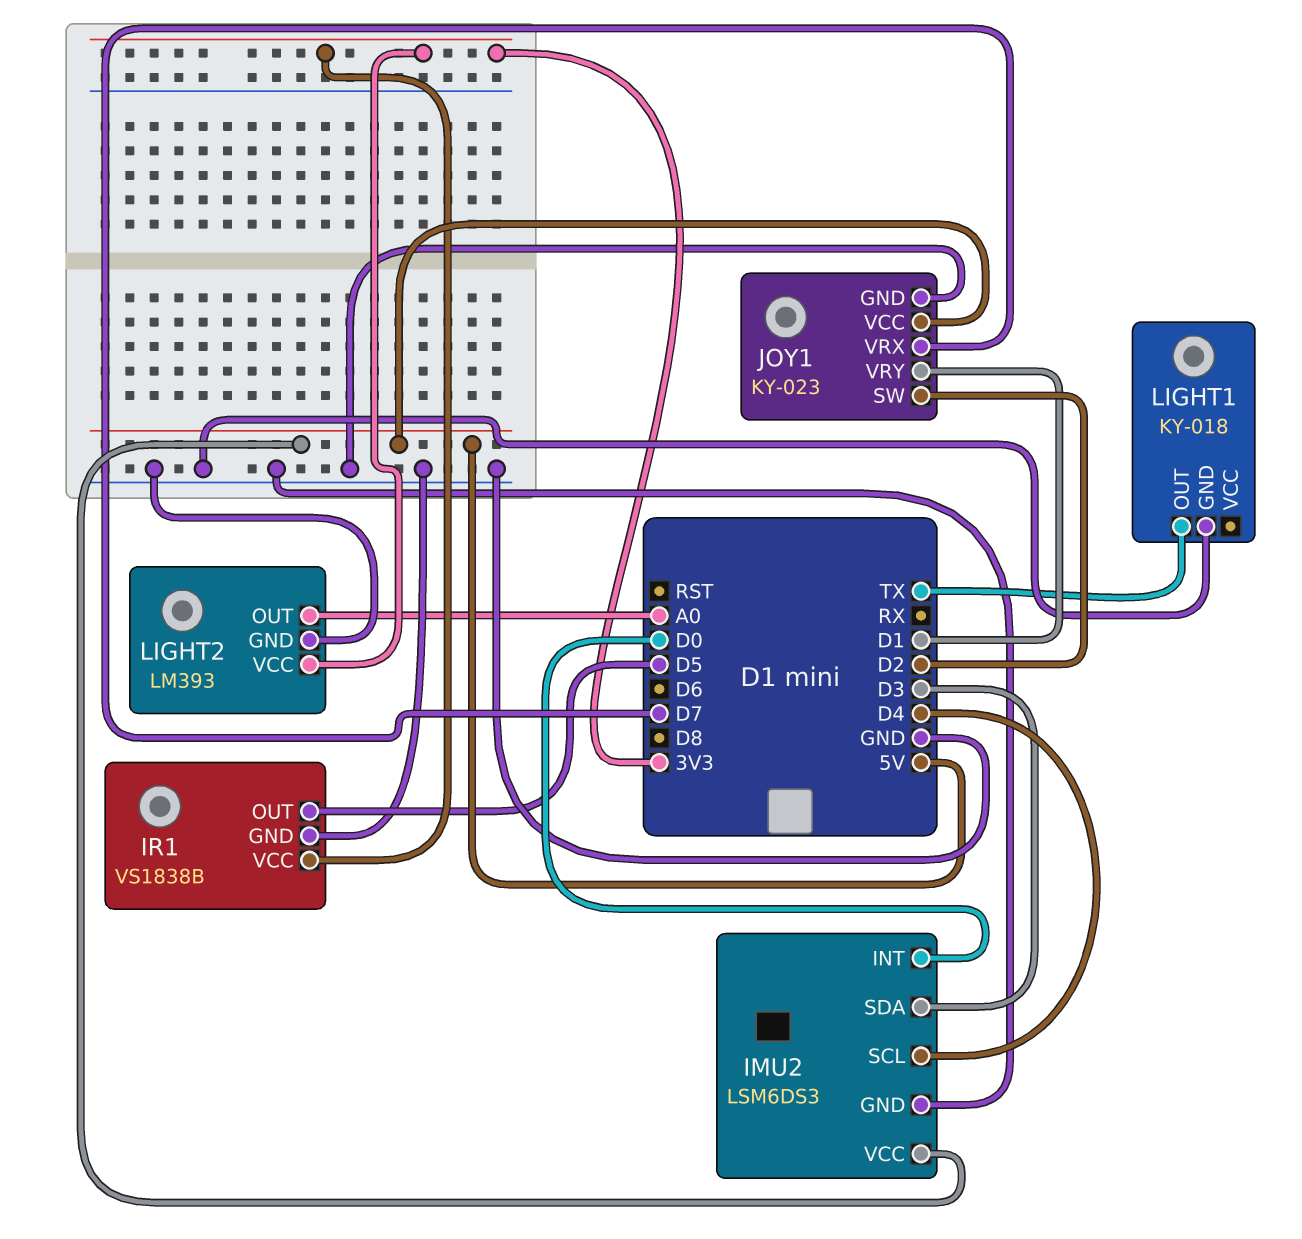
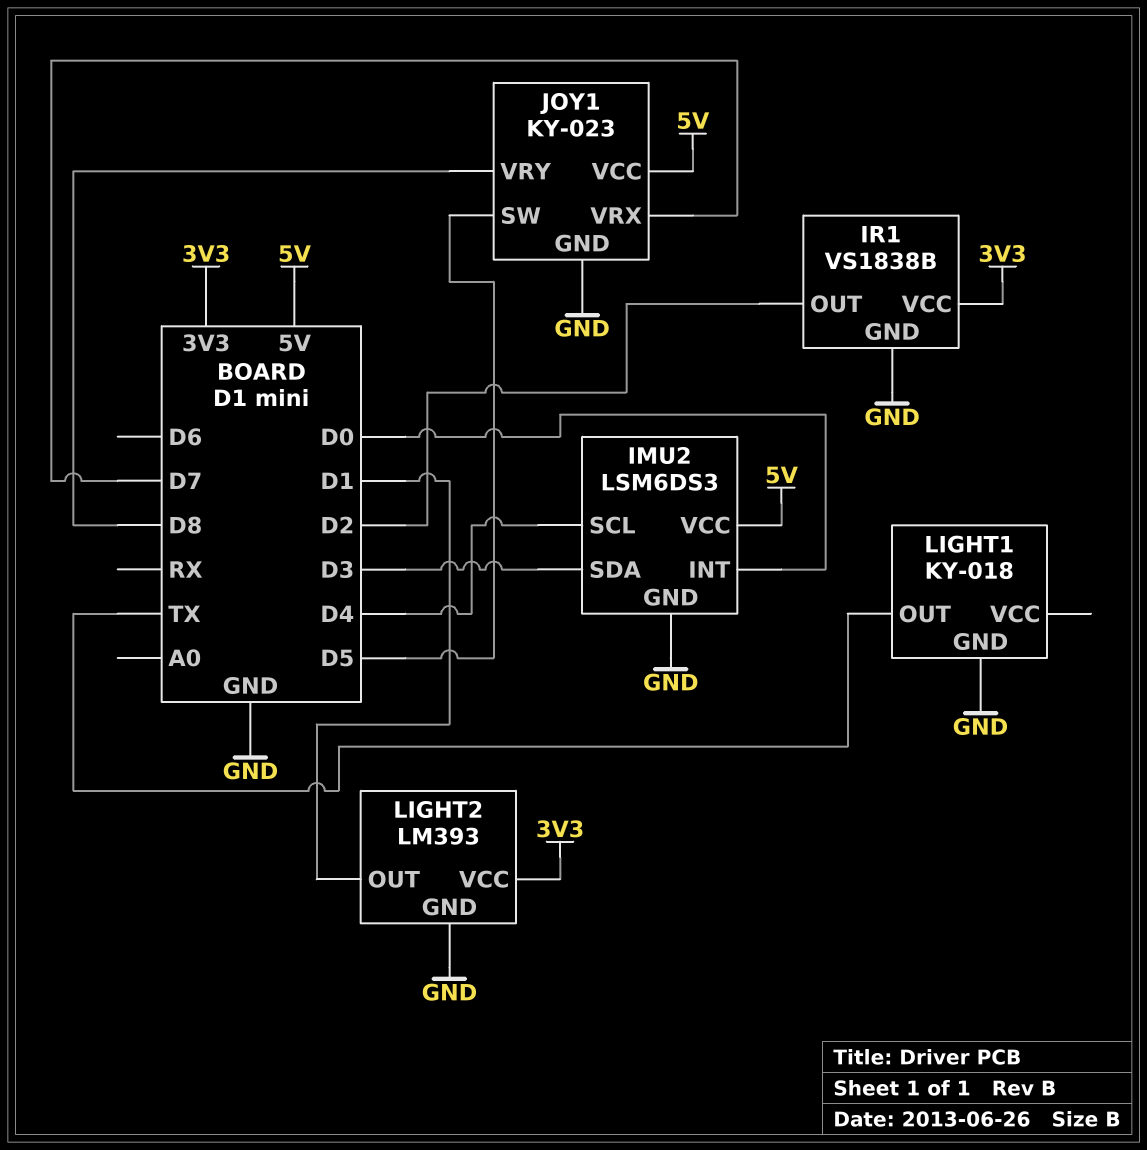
IR1 pin OUT: D5 -> D2
JOY1 pin SW: D2 -> D5
JOY1 pin VRY: D1 -> D8
LIGHT2 pin OUT: A0 -> D1

